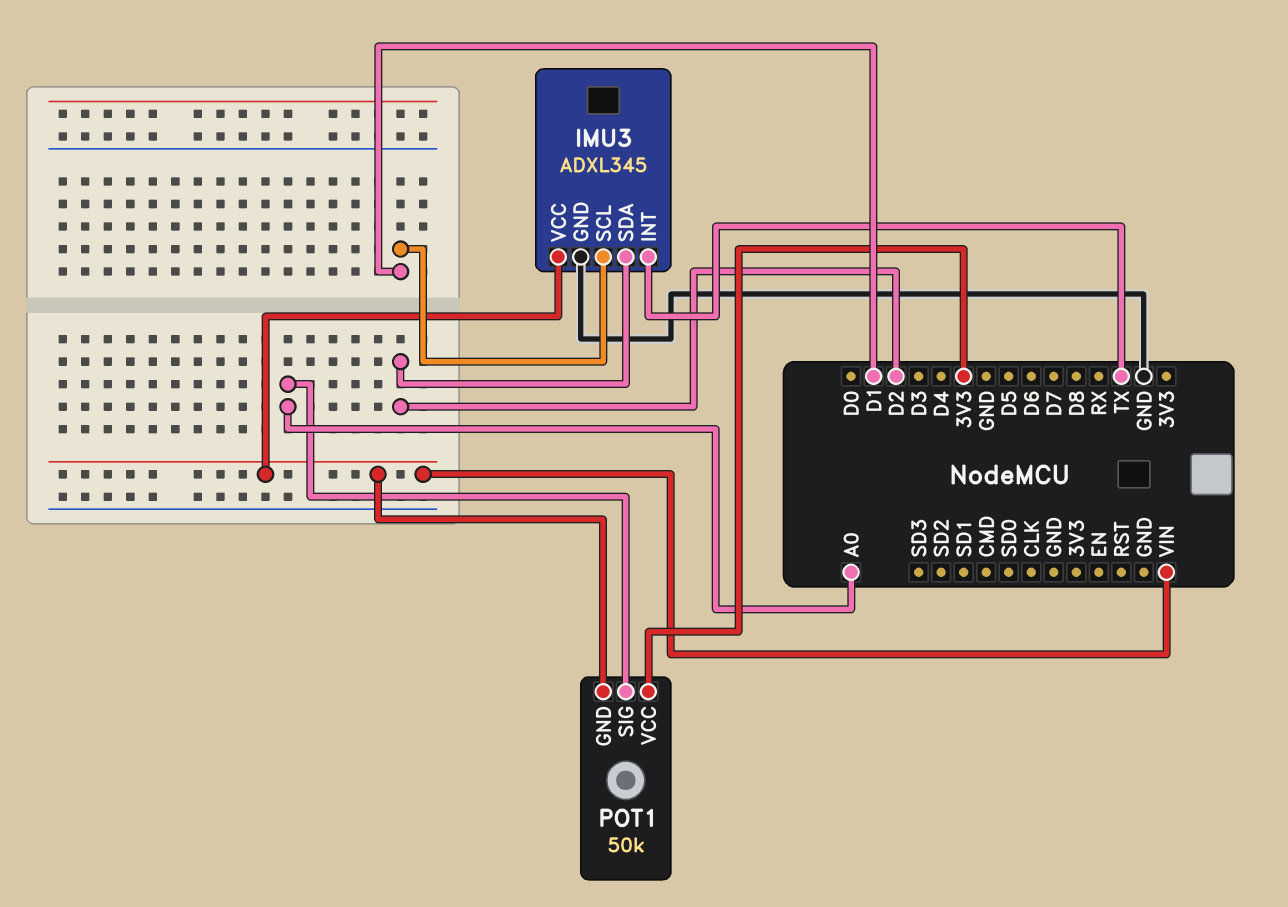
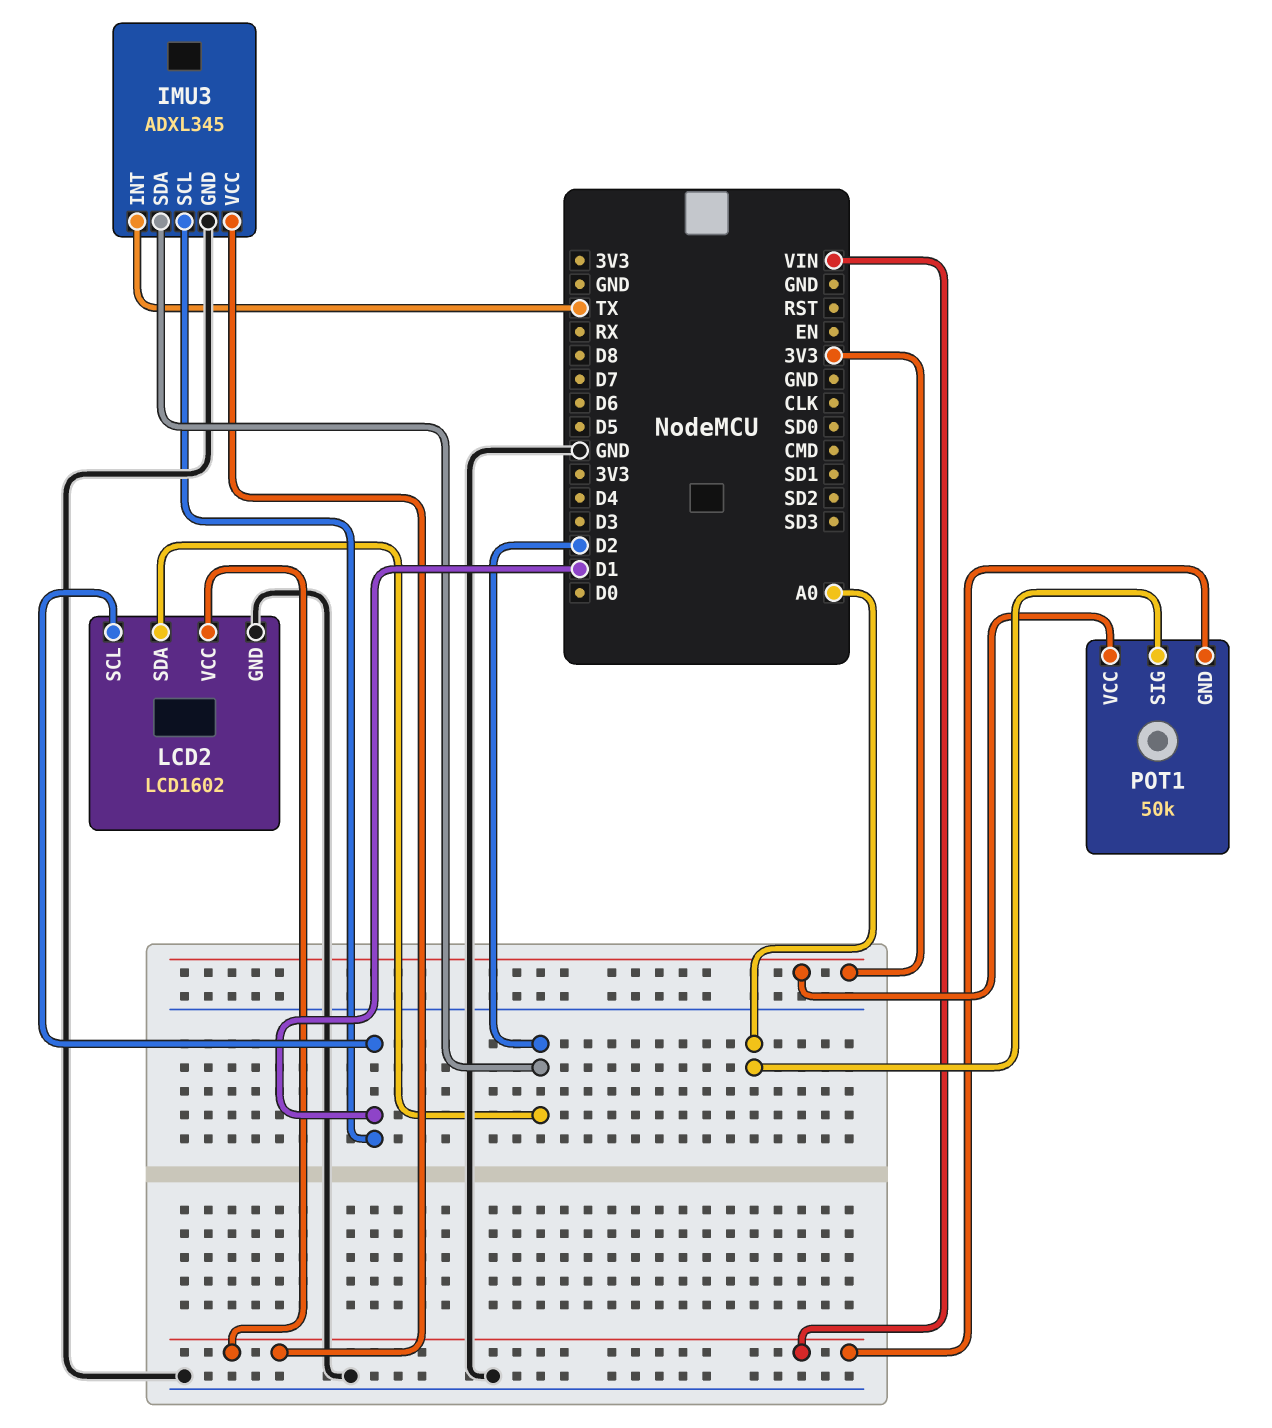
LCD2: none -> LCD1602
LCD2 pin GND: none -> GND
LCD2 pin SCL: none -> D1
LCD2 pin SDA: none -> D2
LCD2 pin VCC: none -> VIN

